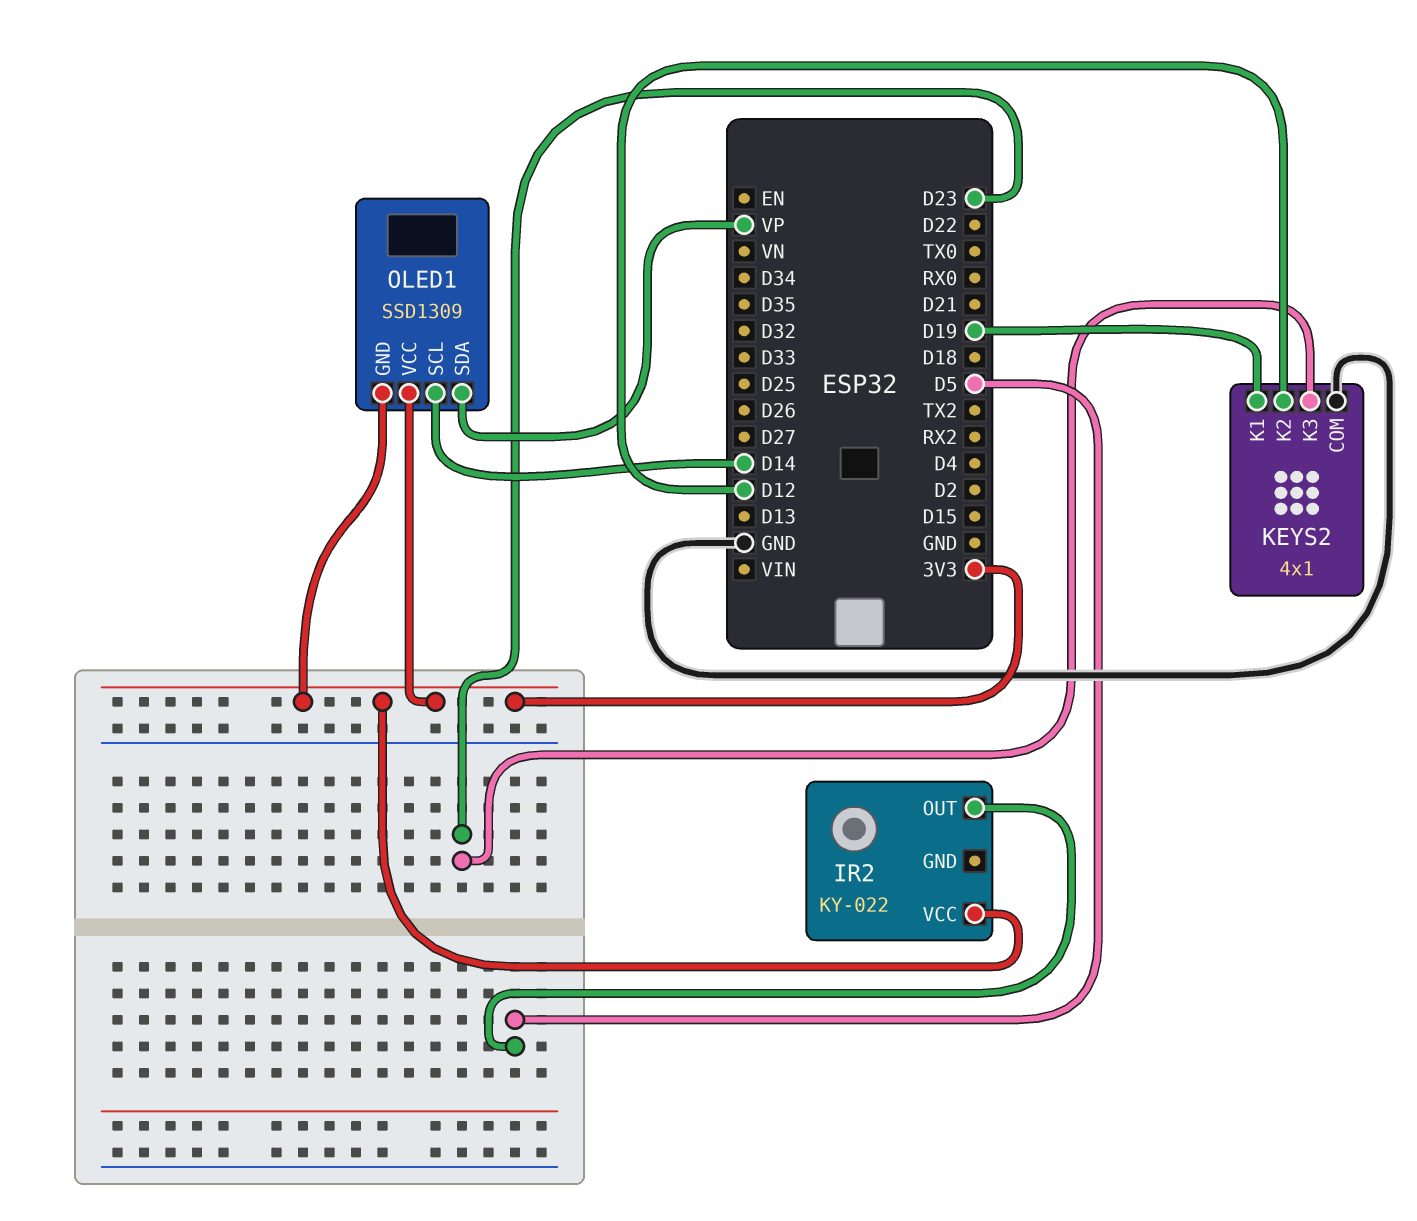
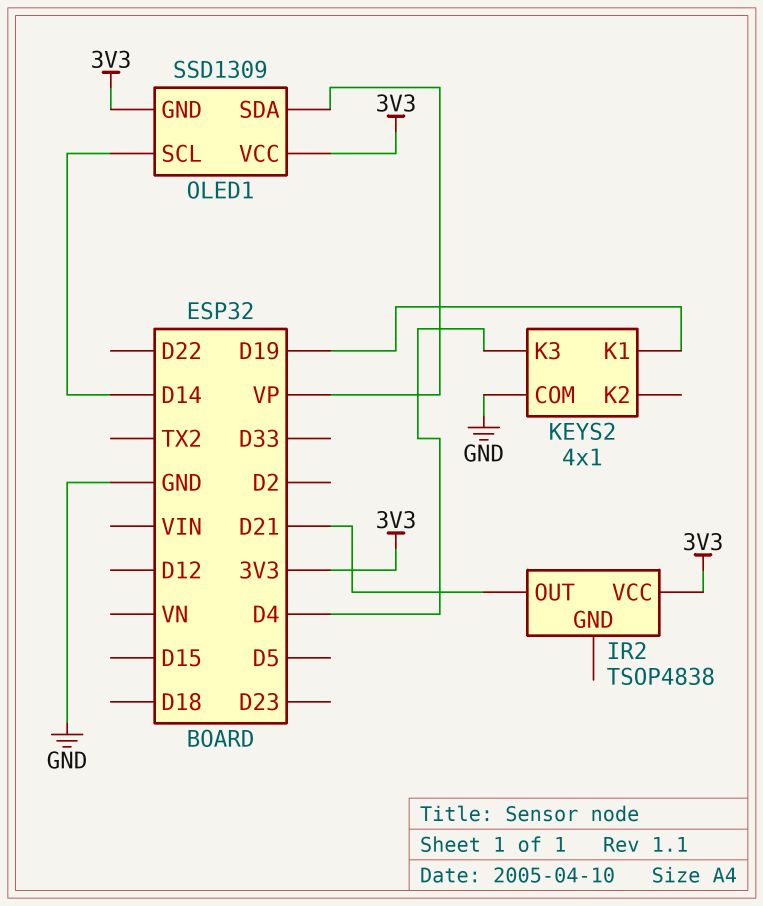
IR2: KY-022 -> TSOP4838
IR2 pin OUT: D5 -> D21
KEYS2 pin K2: D12 -> none
KEYS2 pin K3: D23 -> D4

